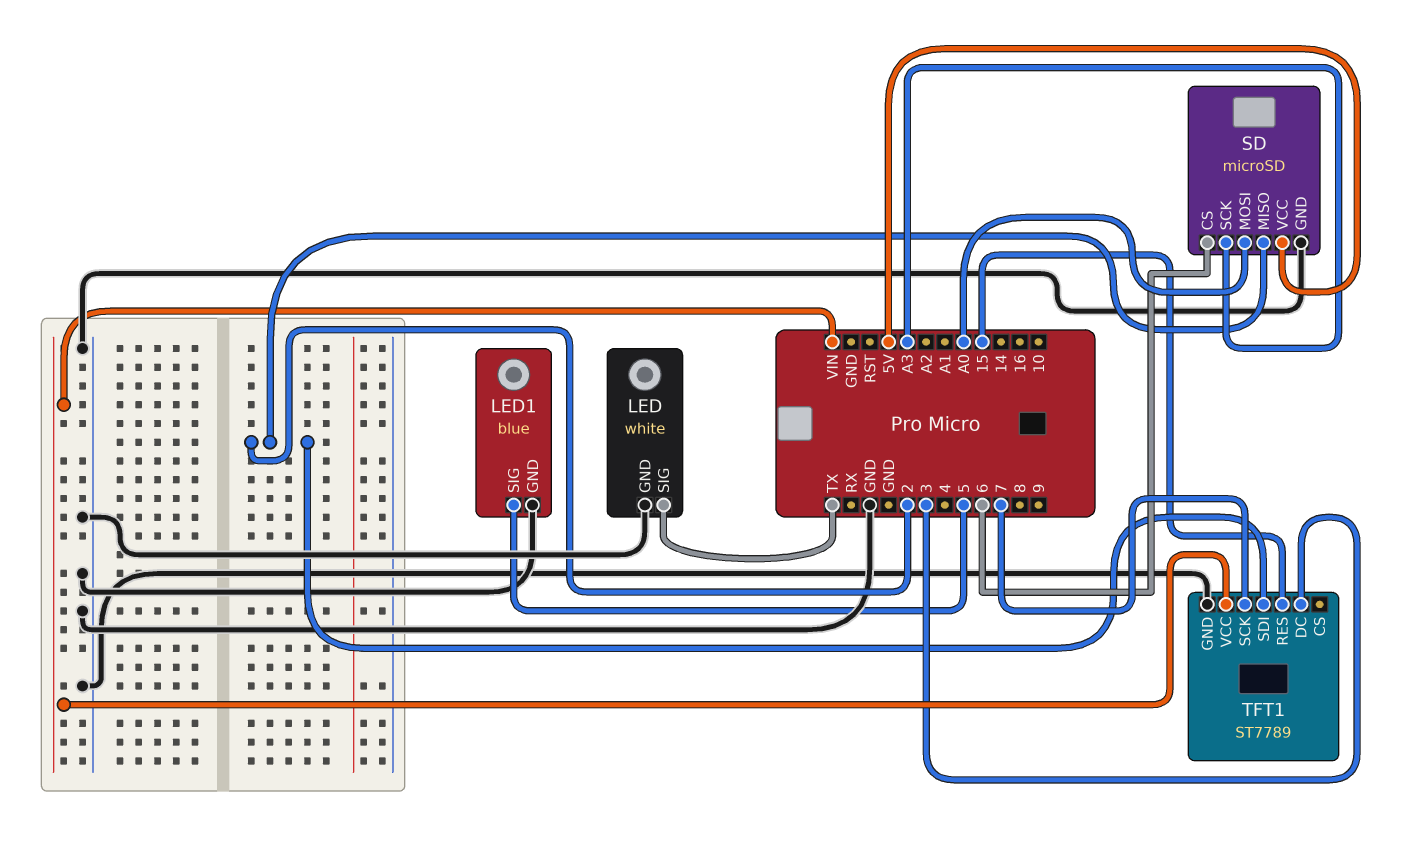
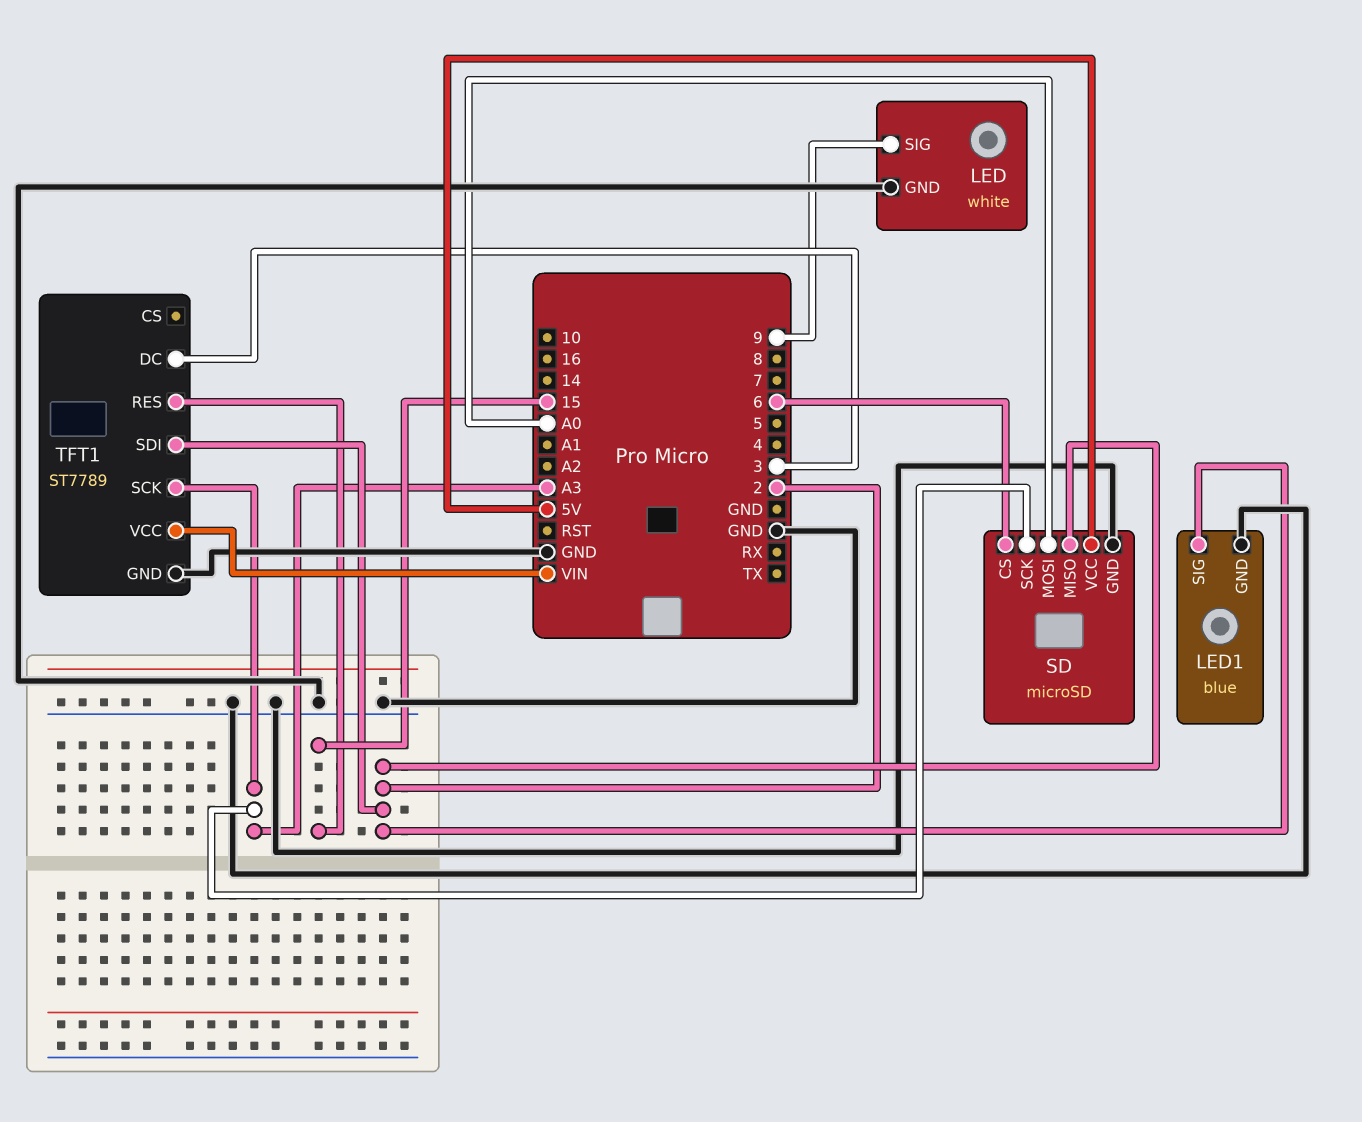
LED pin SIG: TX -> 9
LED1 pin SIG: 5 -> 2
TFT1 pin SCK: 7 -> A3

